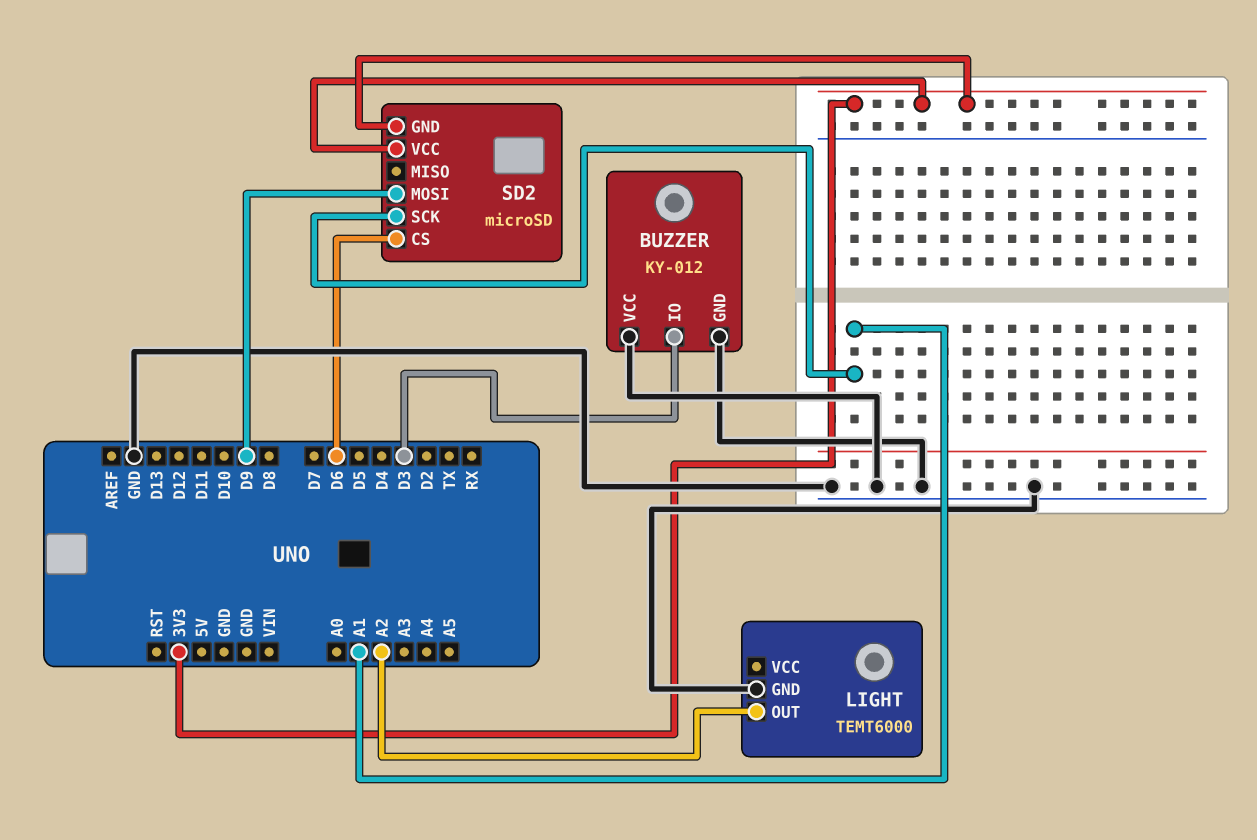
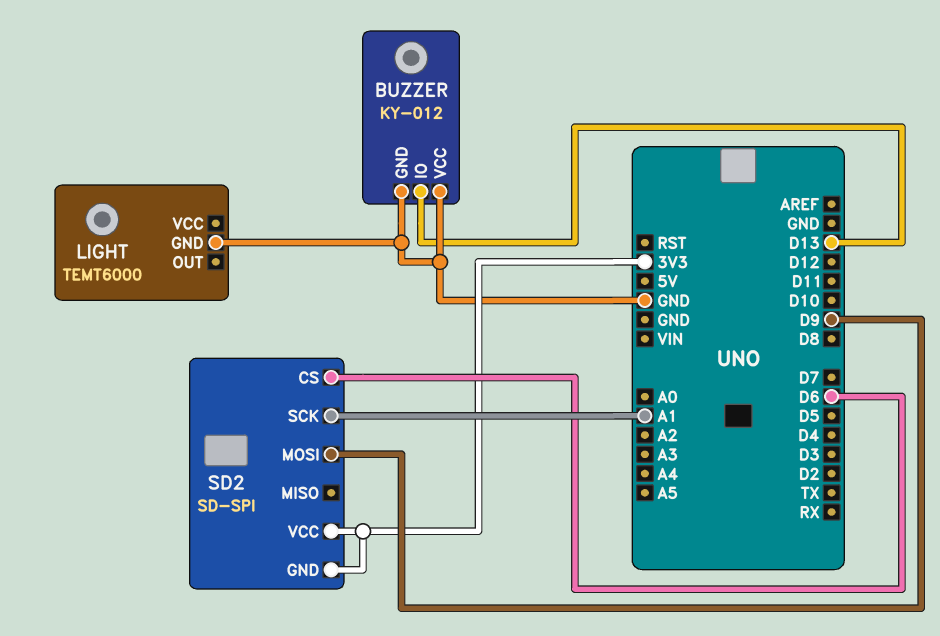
BUZZER pin IO: D3 -> D13
LIGHT pin OUT: A2 -> none
SD2: microSD -> SD-SPI

